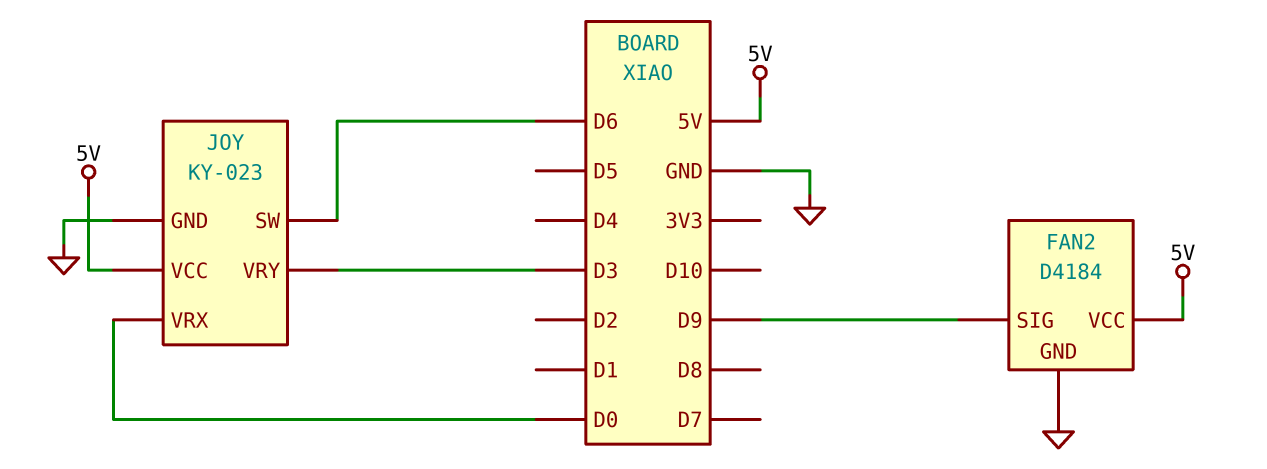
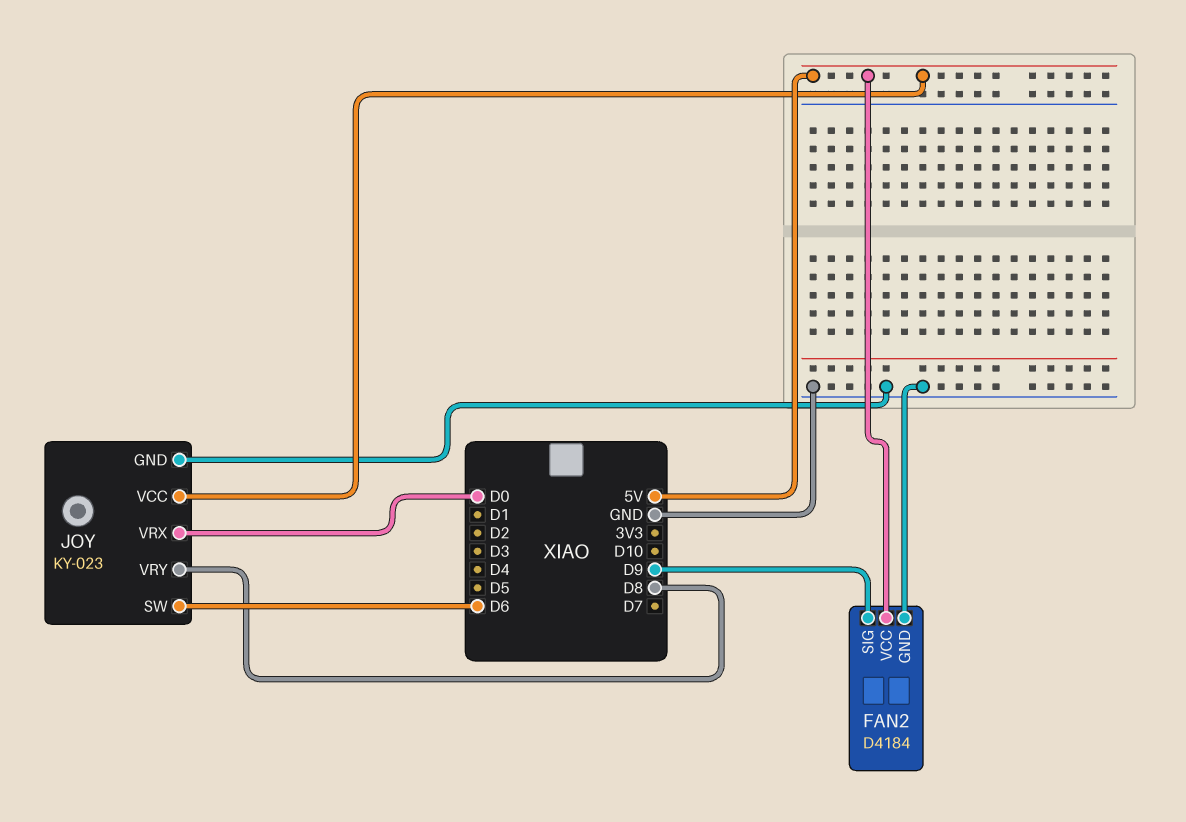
JOY pin VRY: D3 -> D8

